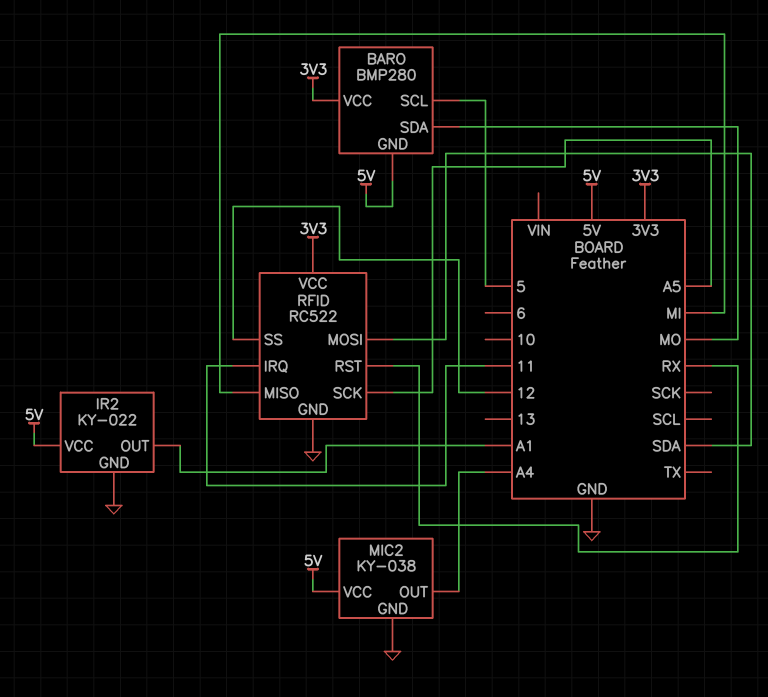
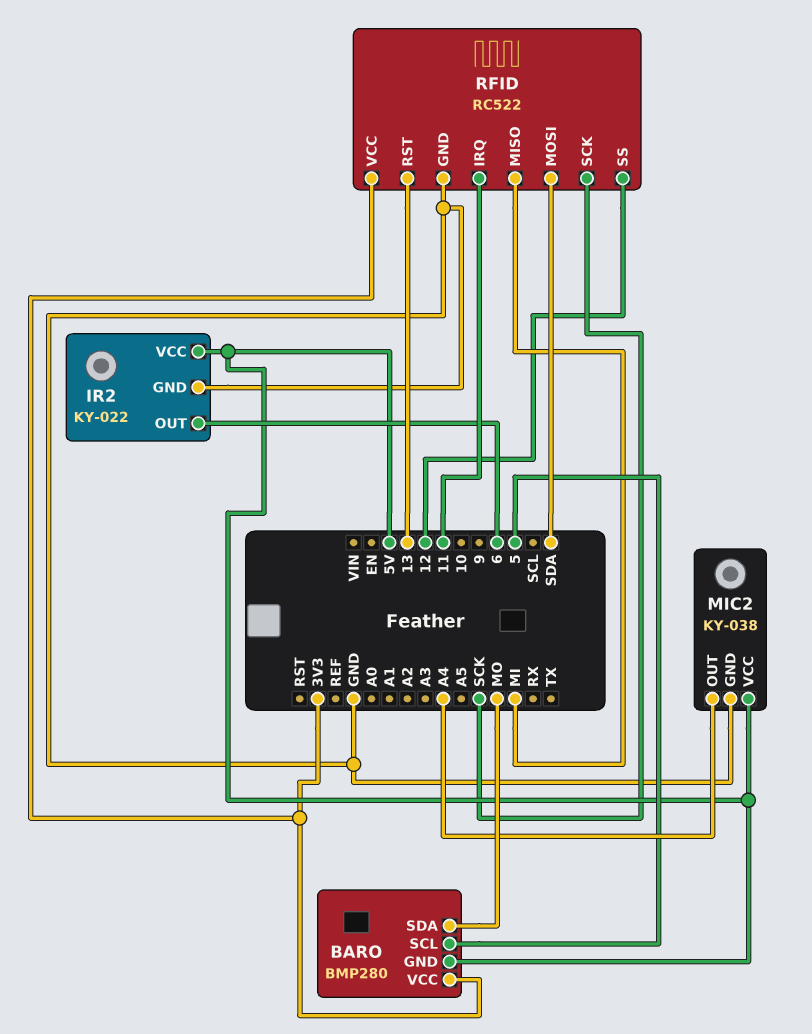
IR2 pin OUT: A1 -> 6
RFID pin RST: RX -> 13
RFID pin SCK: A5 -> SCK

